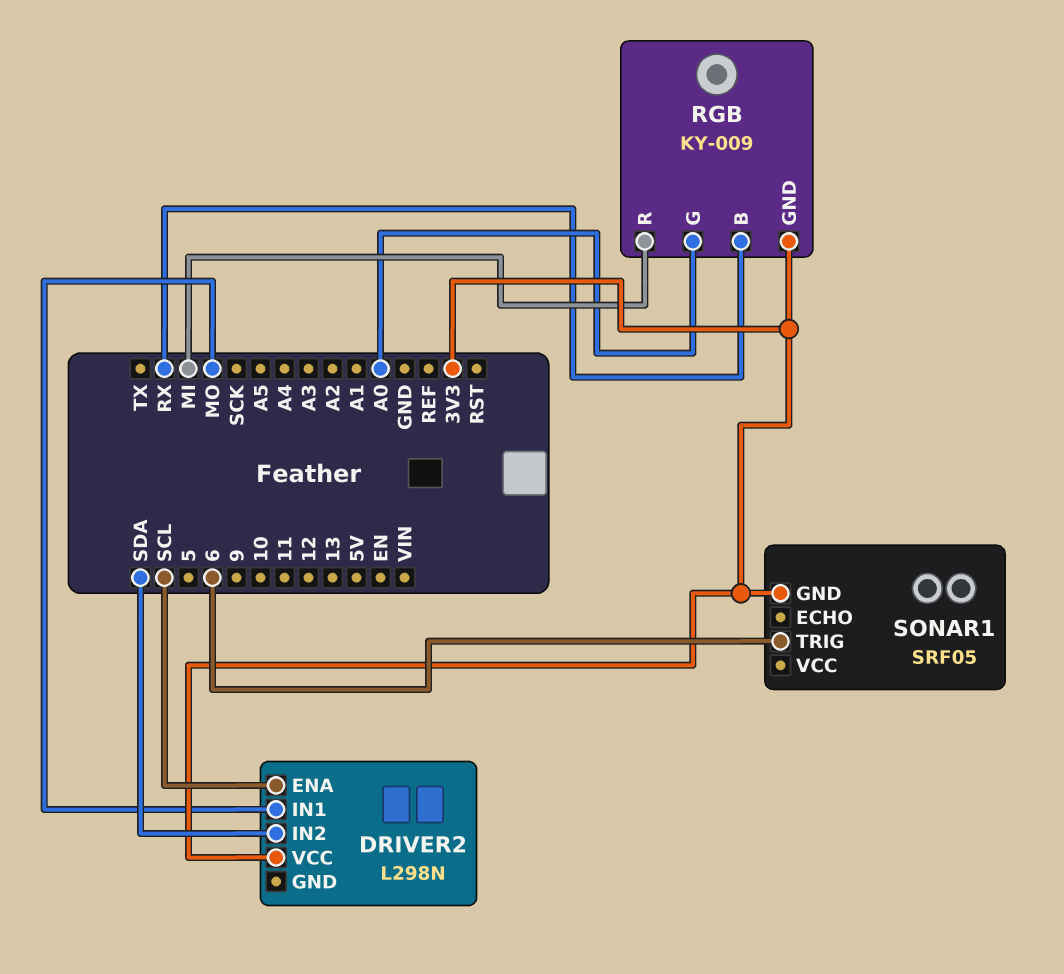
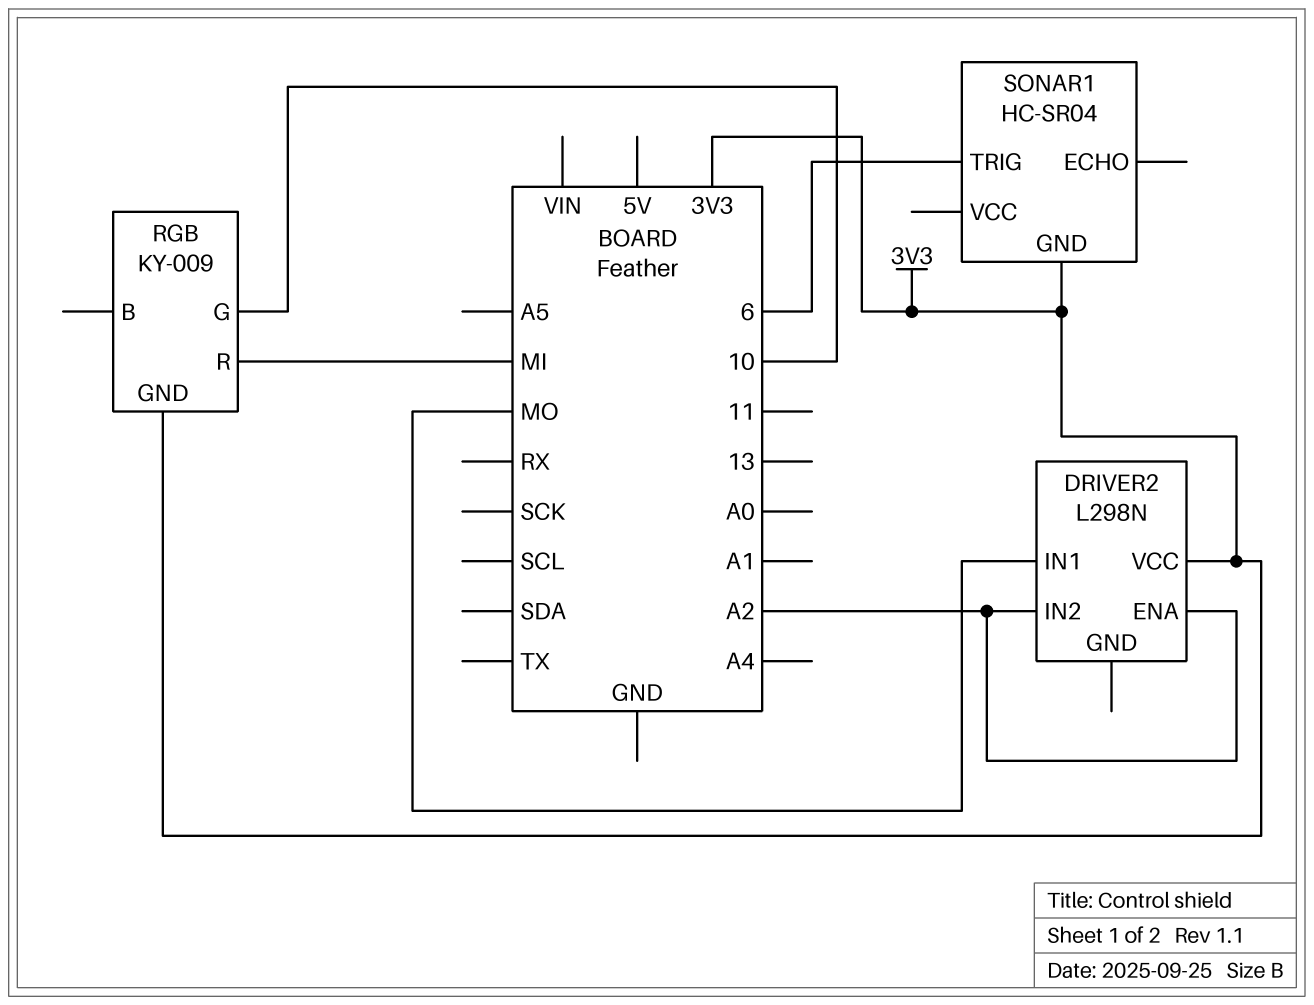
DRIVER2 pin ENA: SCL -> A2
DRIVER2 pin IN2: SDA -> A2
RGB pin B: RX -> none
RGB pin G: A0 -> 10
SONAR1: SRF05 -> HC-SR04

